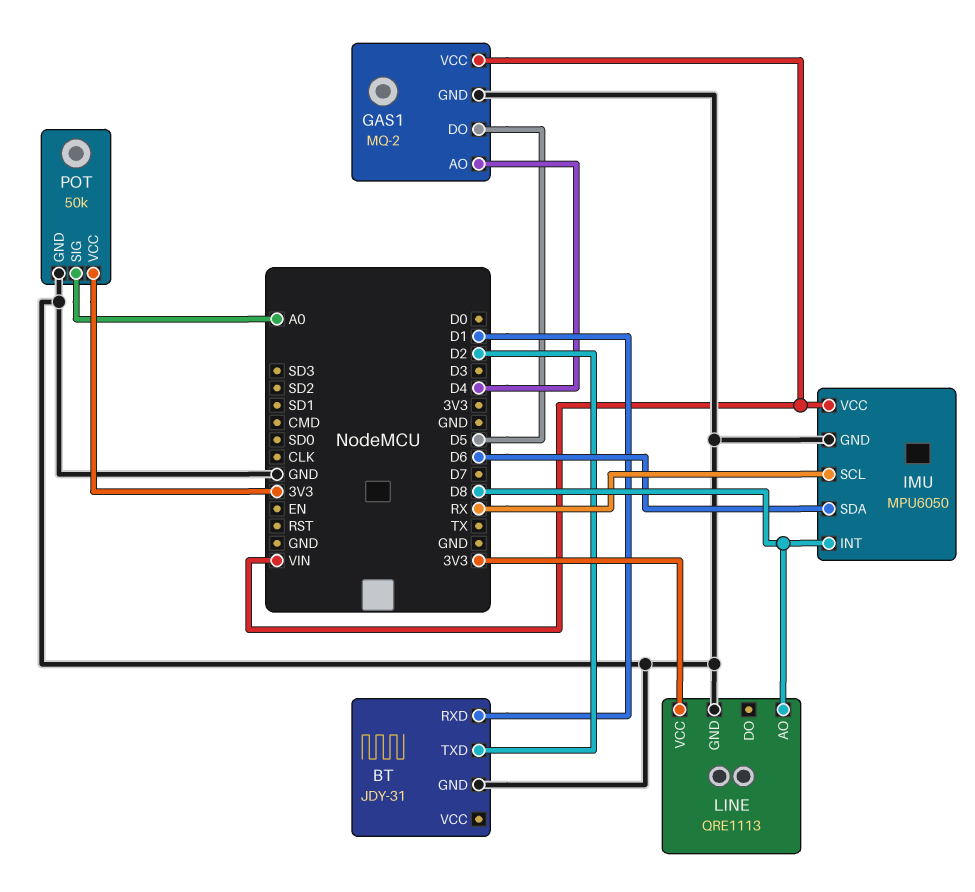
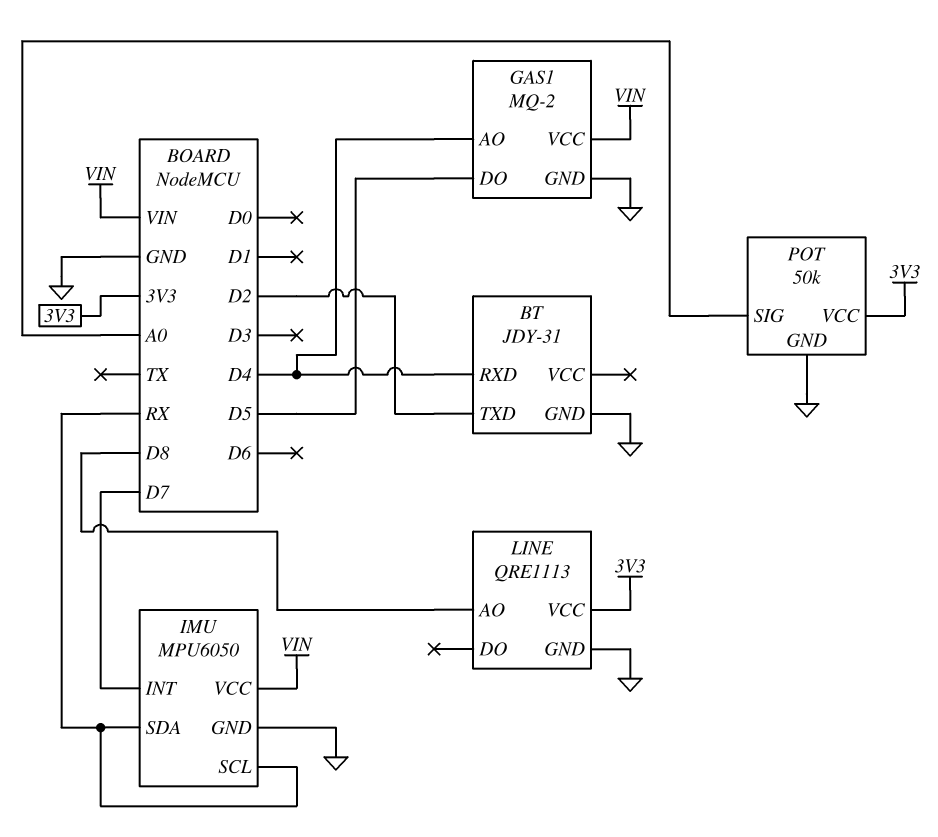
BT pin RXD: D1 -> D4
IMU pin INT: D8 -> D7
IMU pin SDA: D6 -> RX

